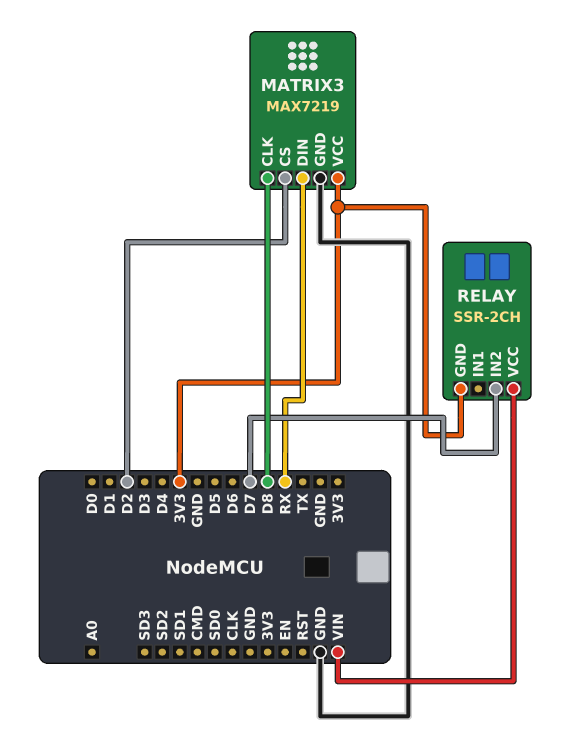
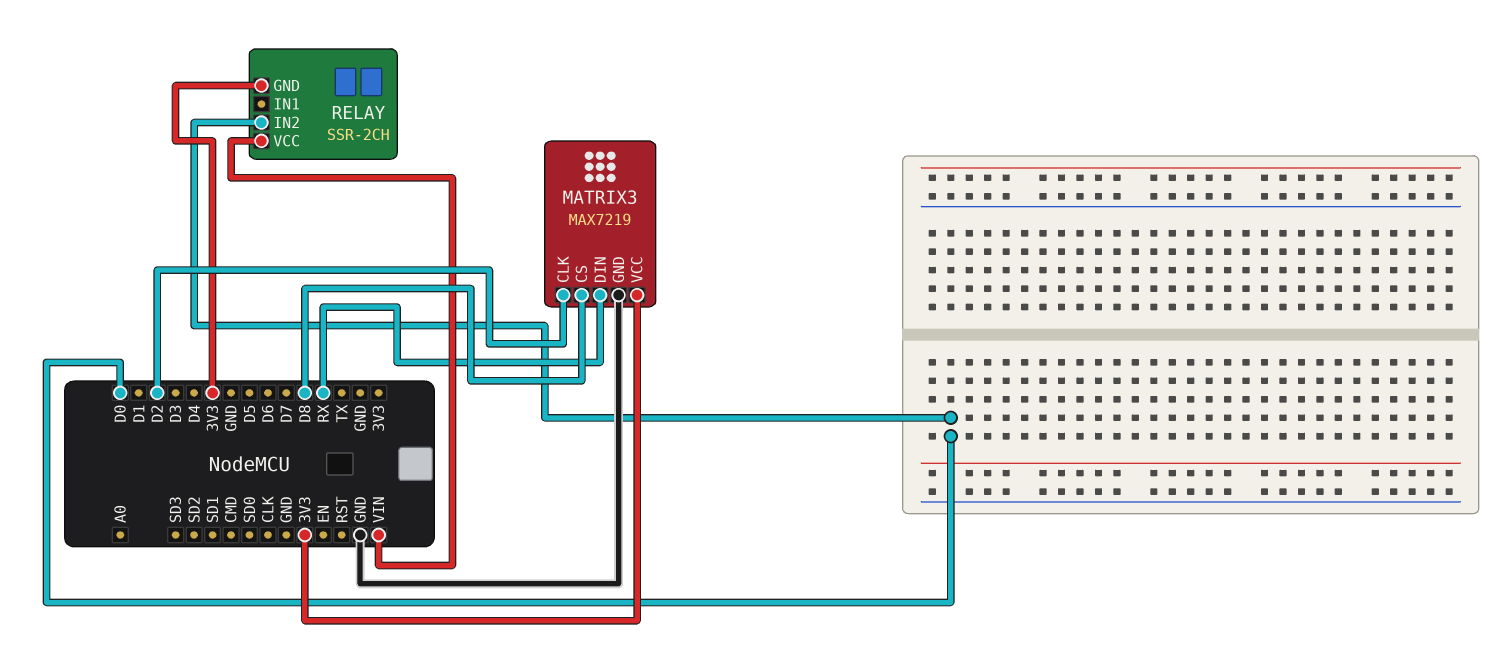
MATRIX3 pin CLK: D8 -> D2
MATRIX3 pin CS: D2 -> D8
RELAY pin IN2: D7 -> D0

